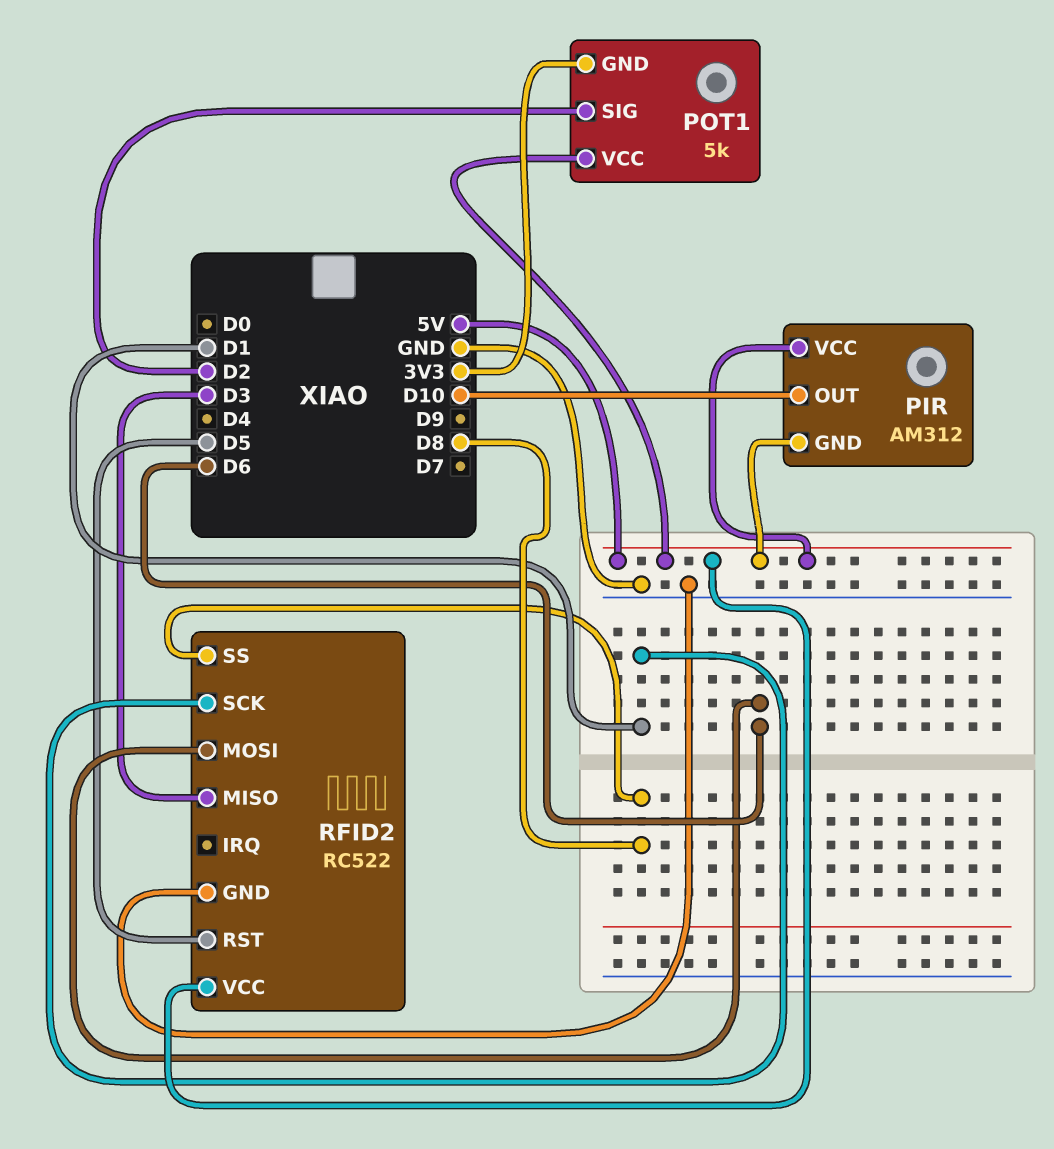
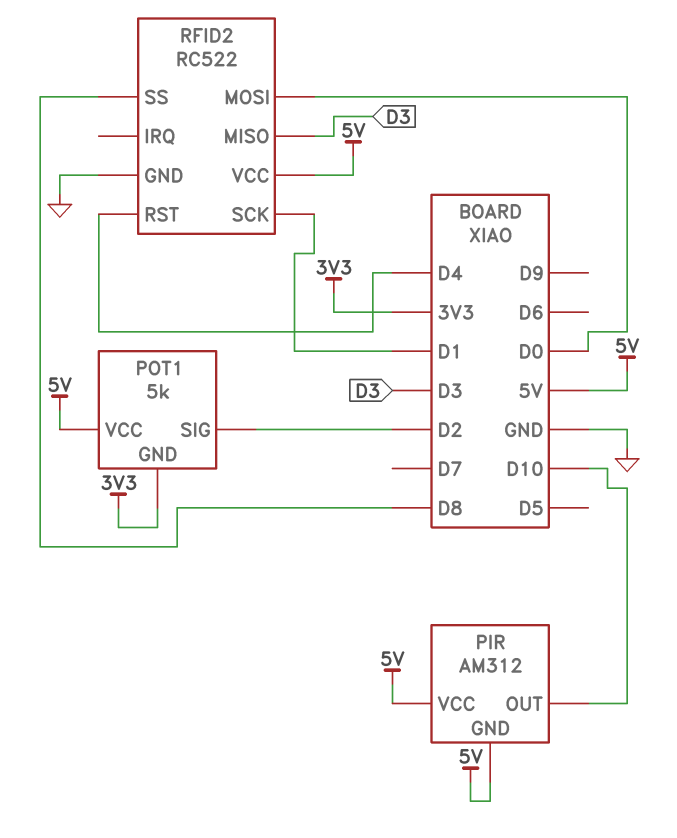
RFID2 pin MOSI: D6 -> D0
RFID2 pin RST: D5 -> D4

